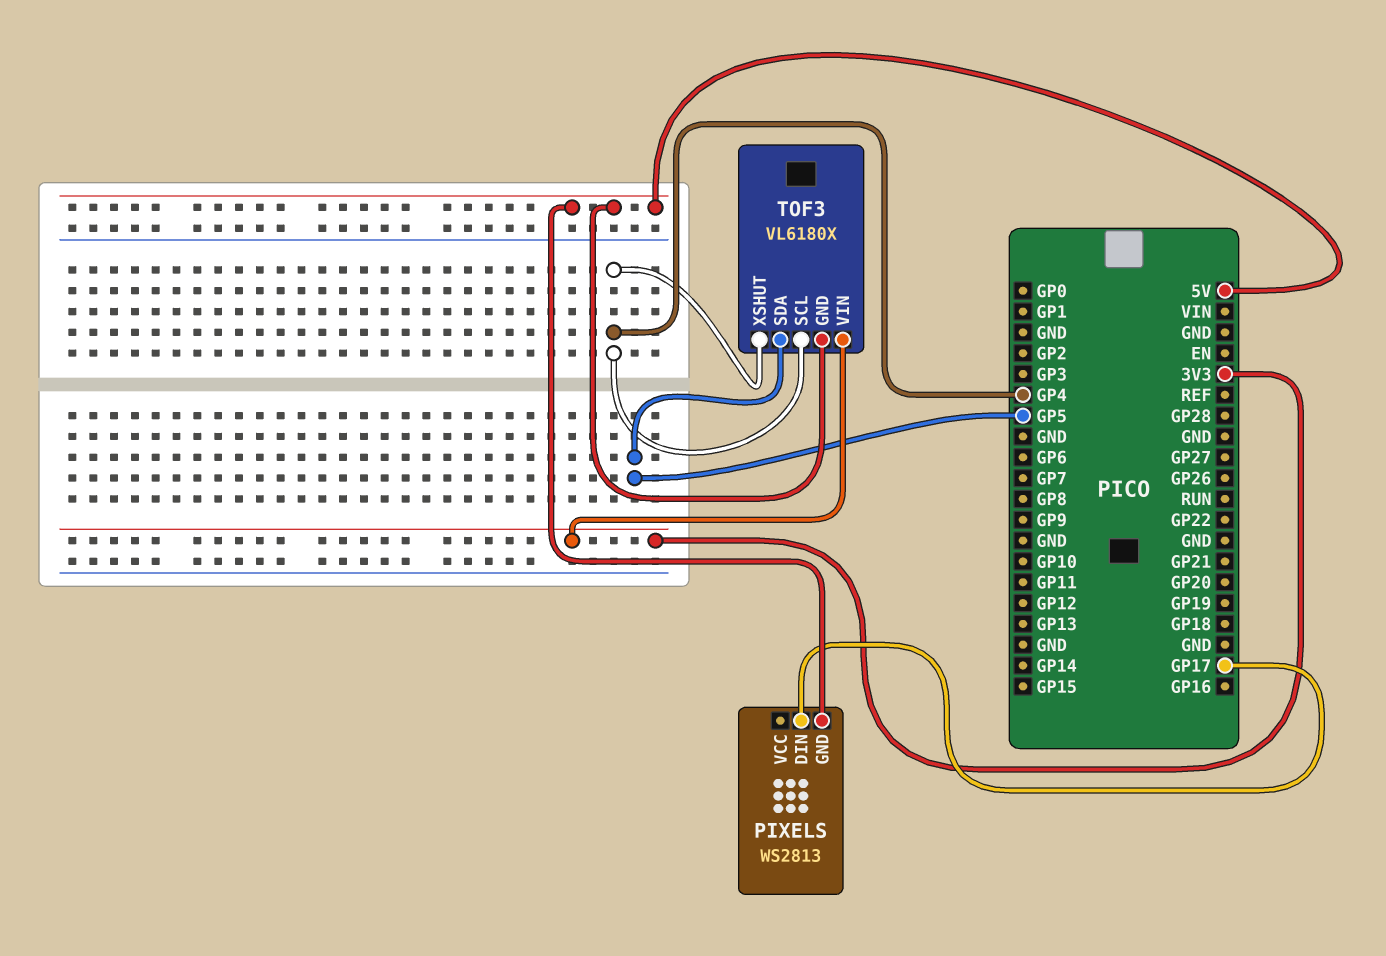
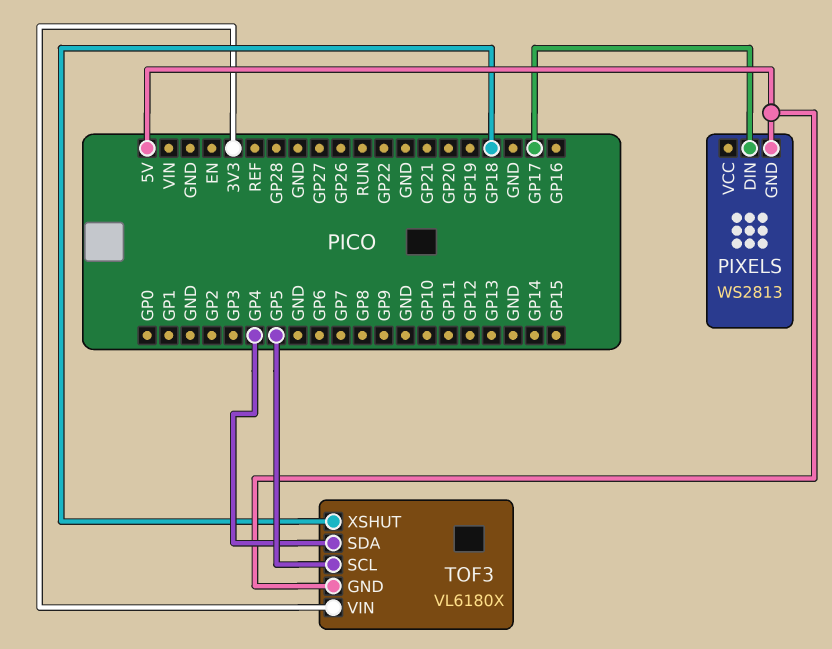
TOF3 pin SCL: GP4 -> GP5
TOF3 pin SDA: GP5 -> GP4
TOF3 pin XSHUT: GP4 -> GP18

